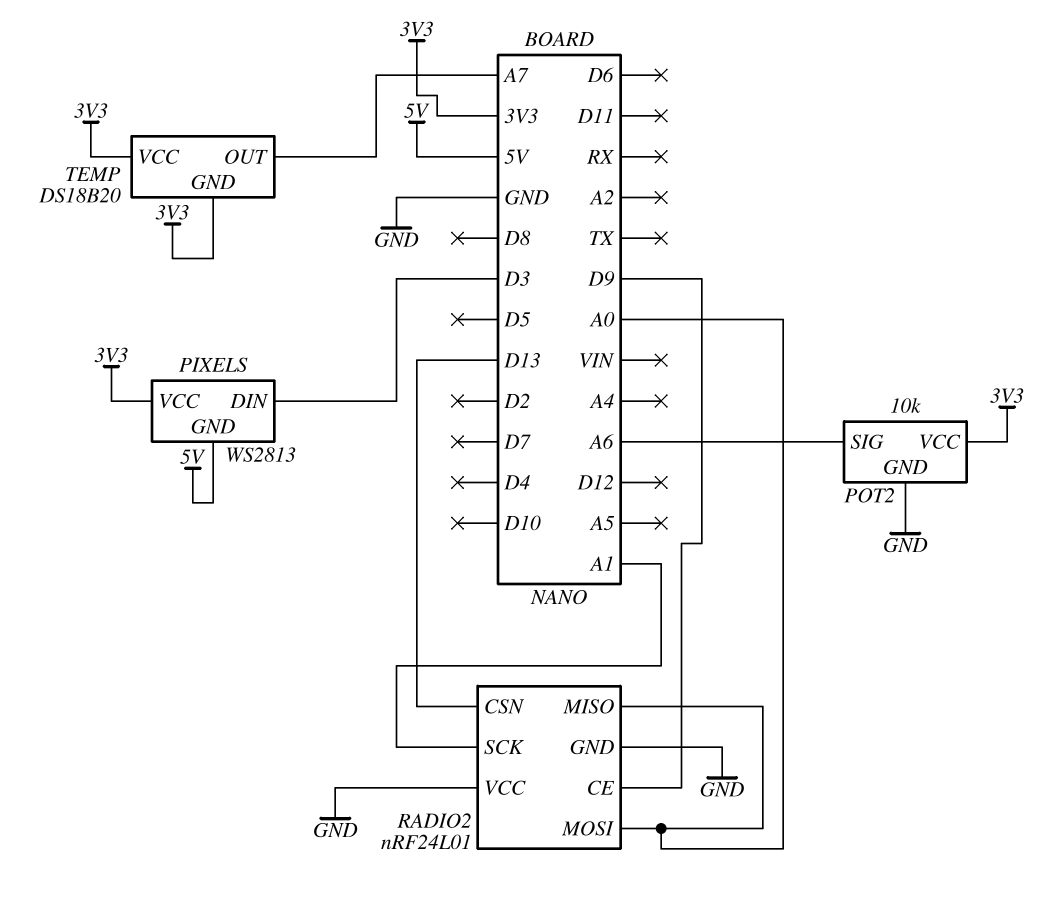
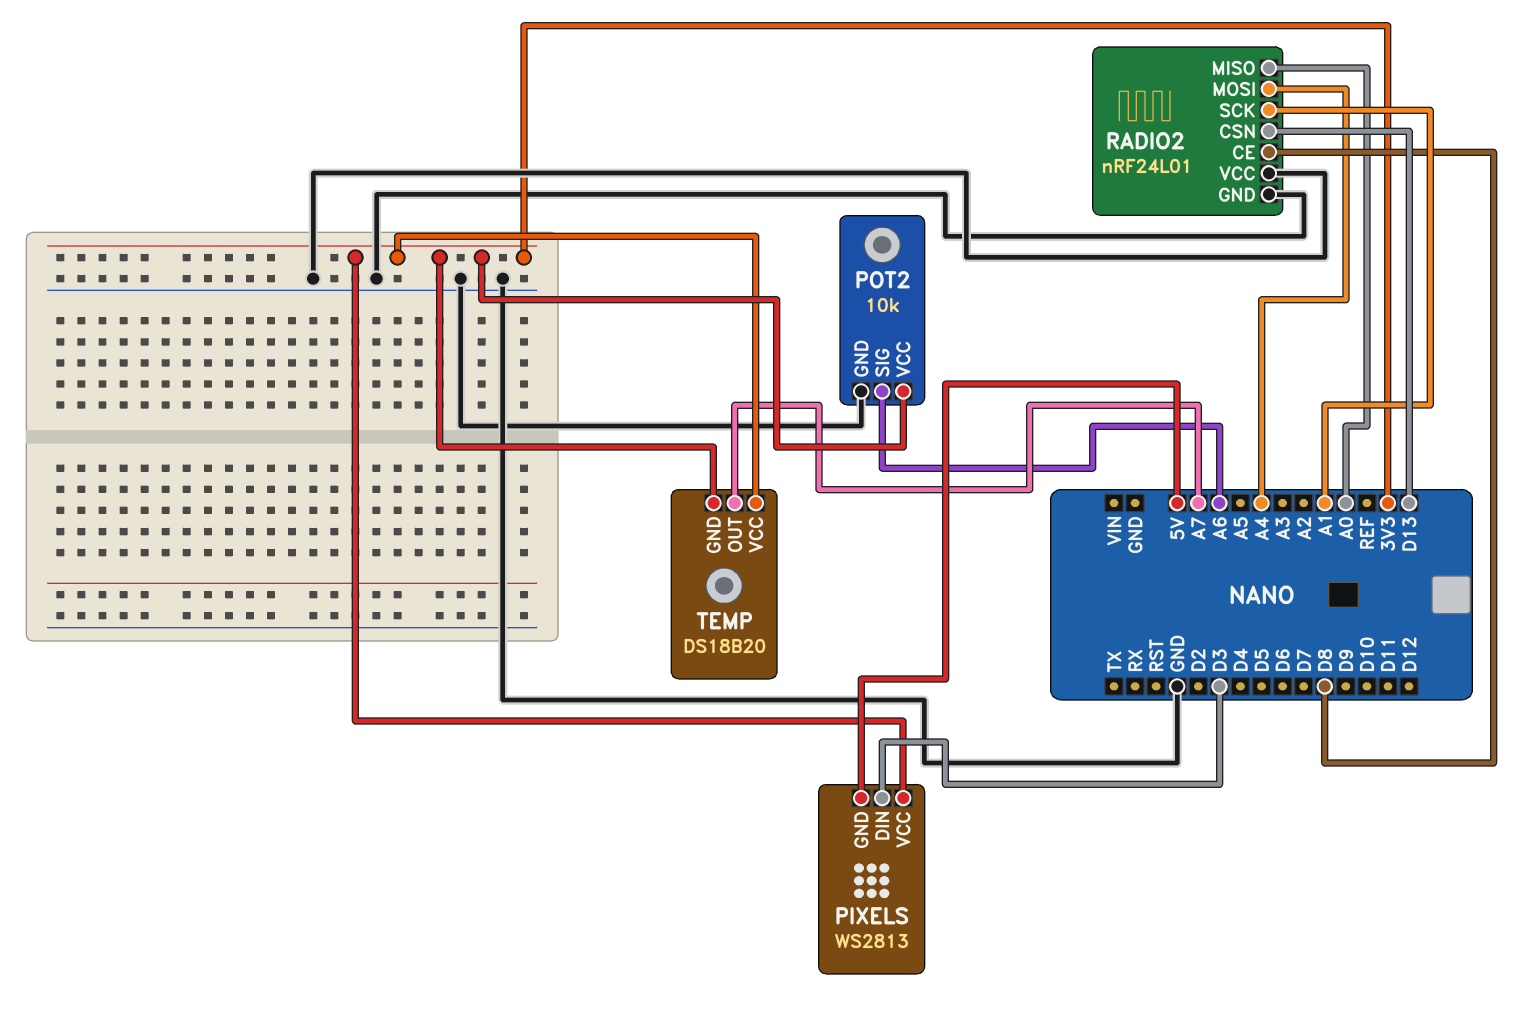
RADIO2 pin CE: D9 -> D8
RADIO2 pin MOSI: A0 -> A4

